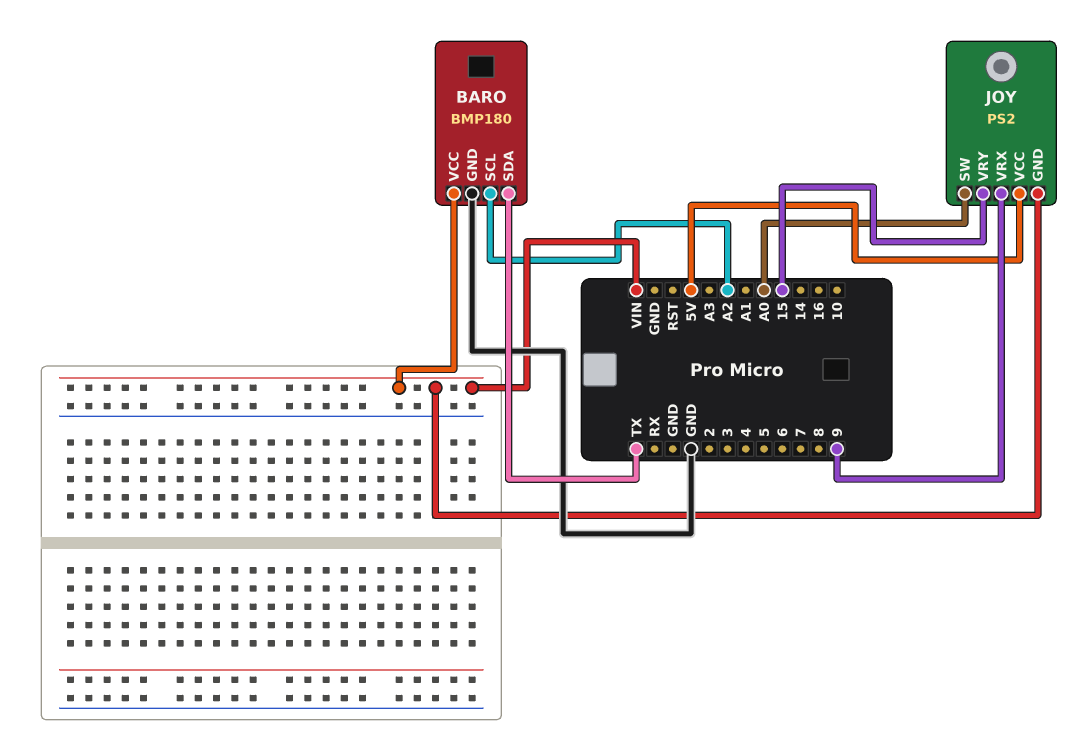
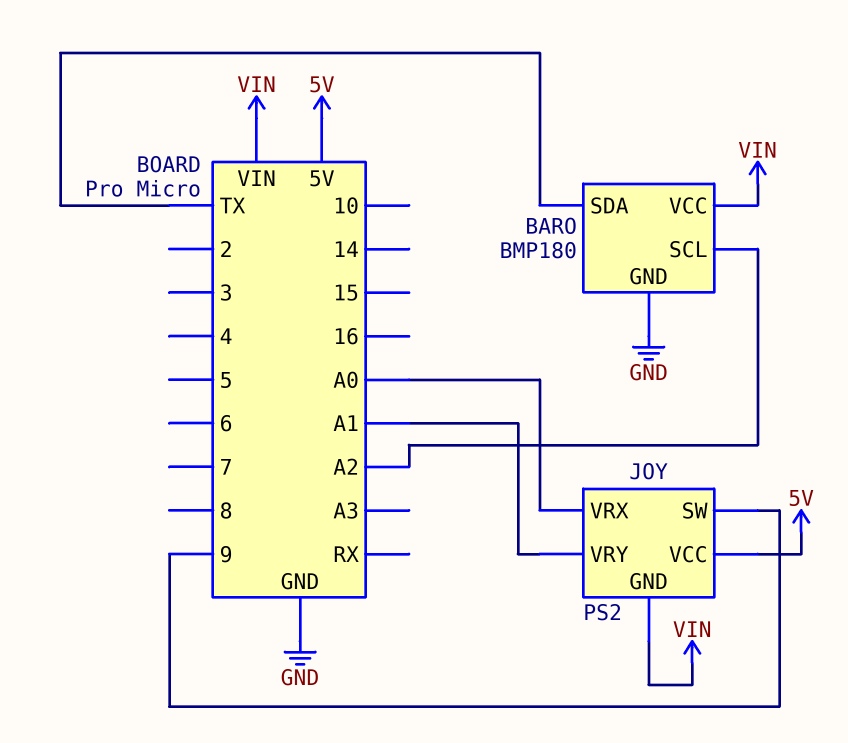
JOY pin SW: A0 -> 9
JOY pin VRX: 9 -> A0
JOY pin VRY: 15 -> A1

